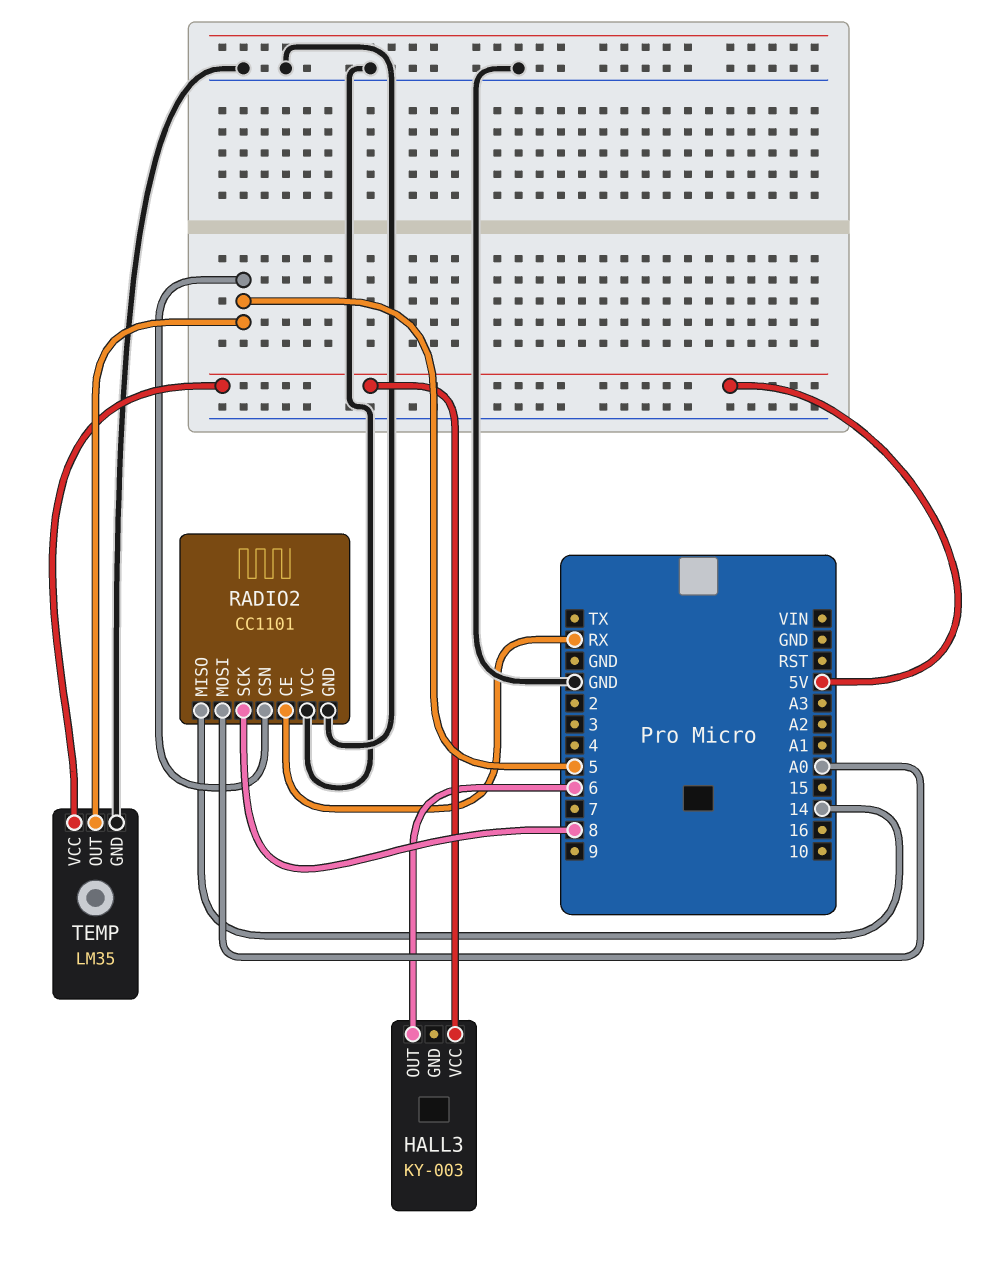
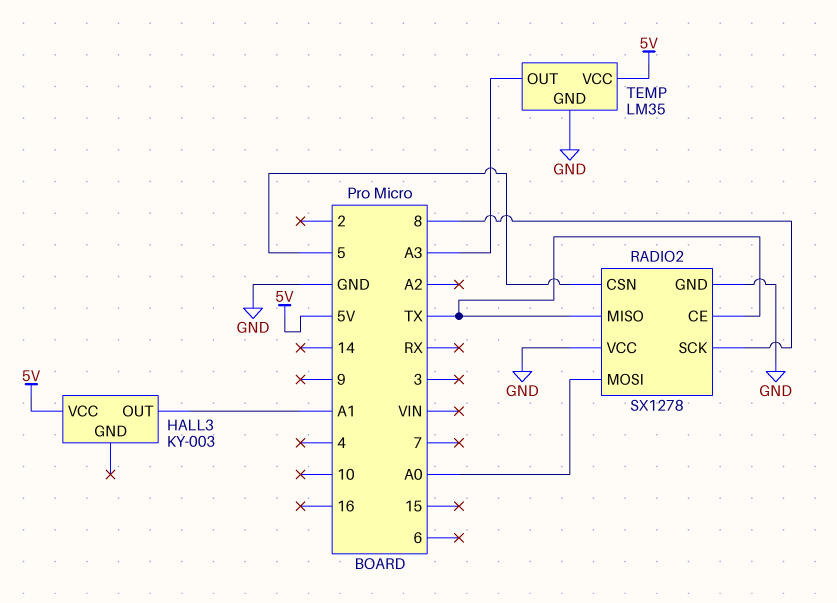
HALL3 pin OUT: 6 -> A1
RADIO2: CC1101 -> SX1278
RADIO2 pin CE: RX -> TX
RADIO2 pin MISO: 14 -> TX
TEMP pin OUT: 5 -> A3

